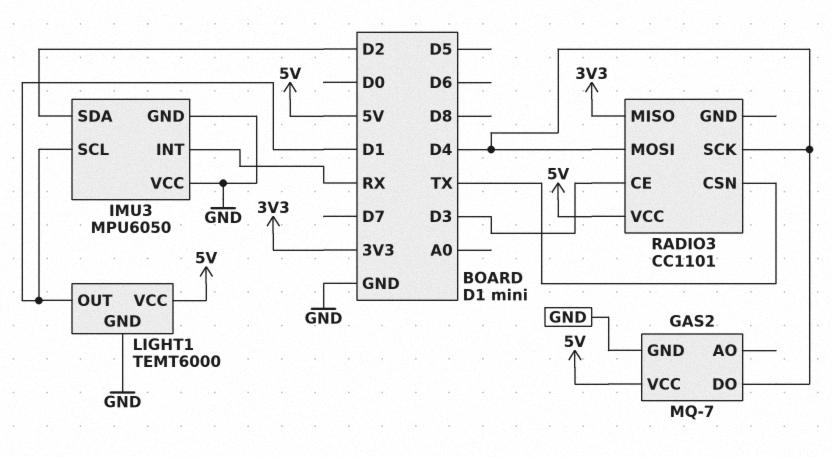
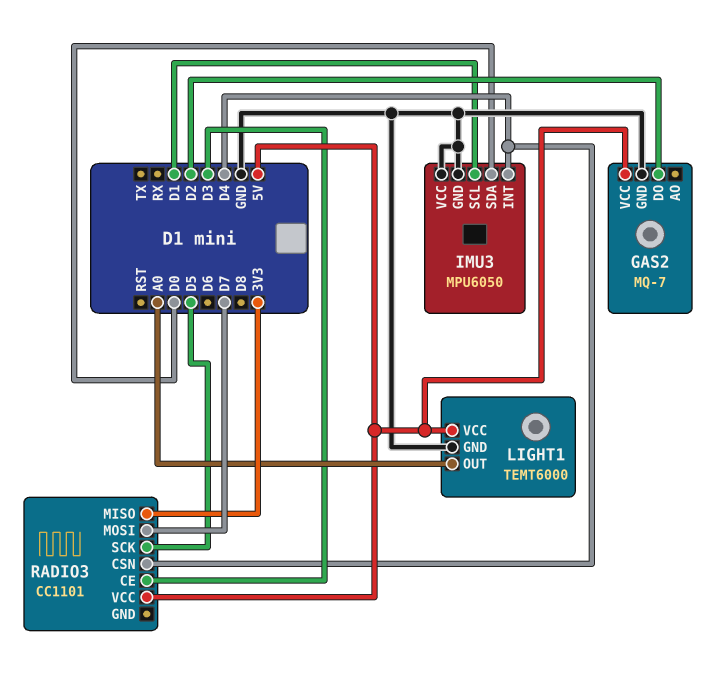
GAS2 pin DO: D4 -> D2
IMU3 pin INT: RX -> D4
IMU3 pin SDA: D2 -> D0
LIGHT1 pin OUT: D1 -> A0
RADIO3 pin CSN: TX -> D4
RADIO3 pin MOSI: D4 -> D7
RADIO3 pin SCK: D4 -> D5

